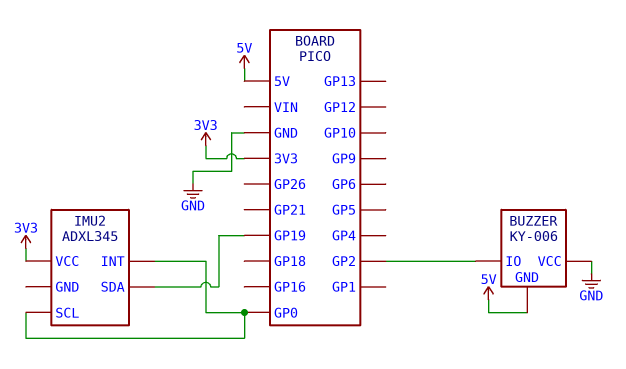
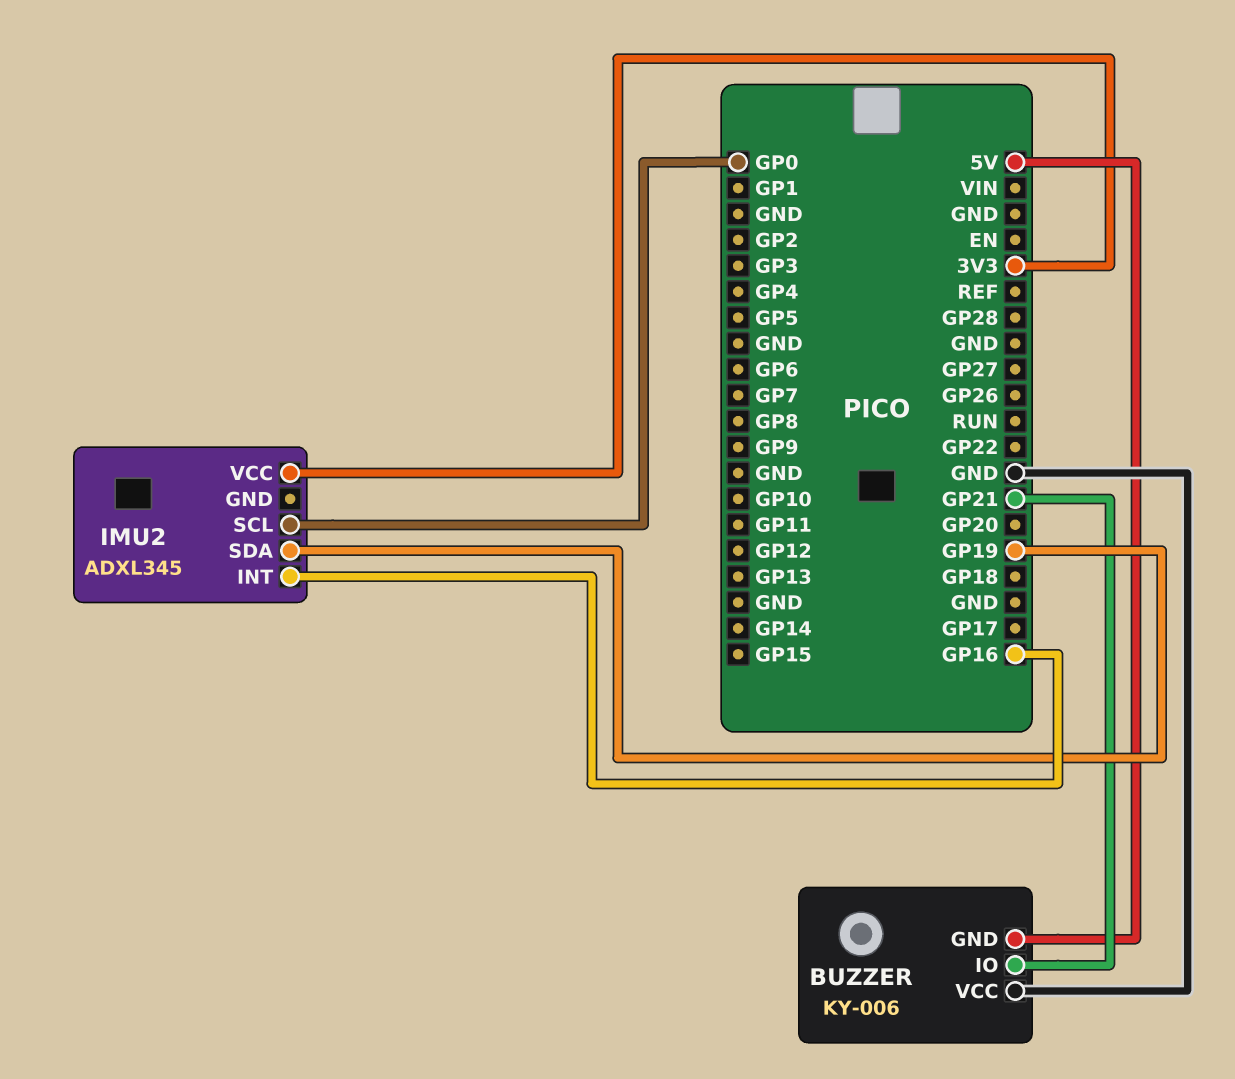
BUZZER pin IO: GP2 -> GP21
IMU2 pin INT: GP0 -> GP16

